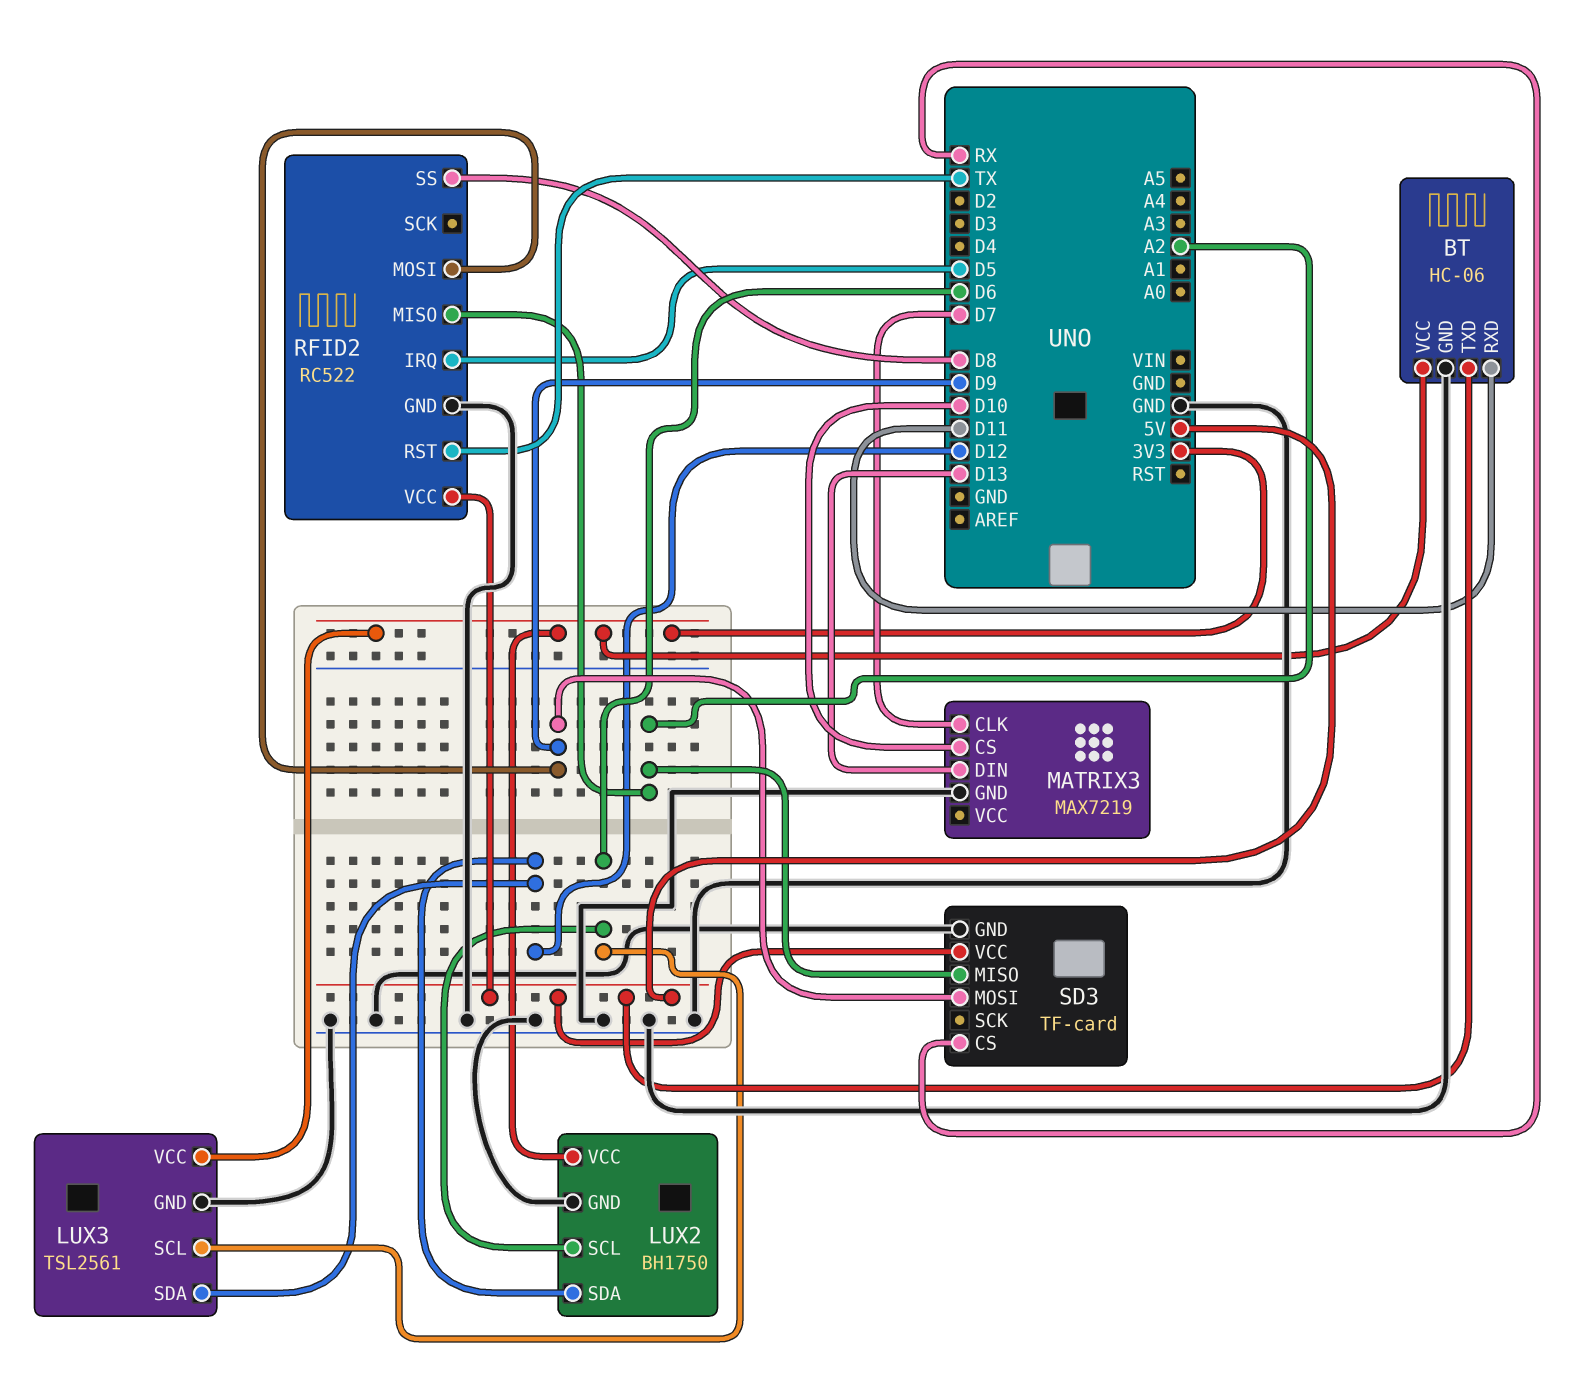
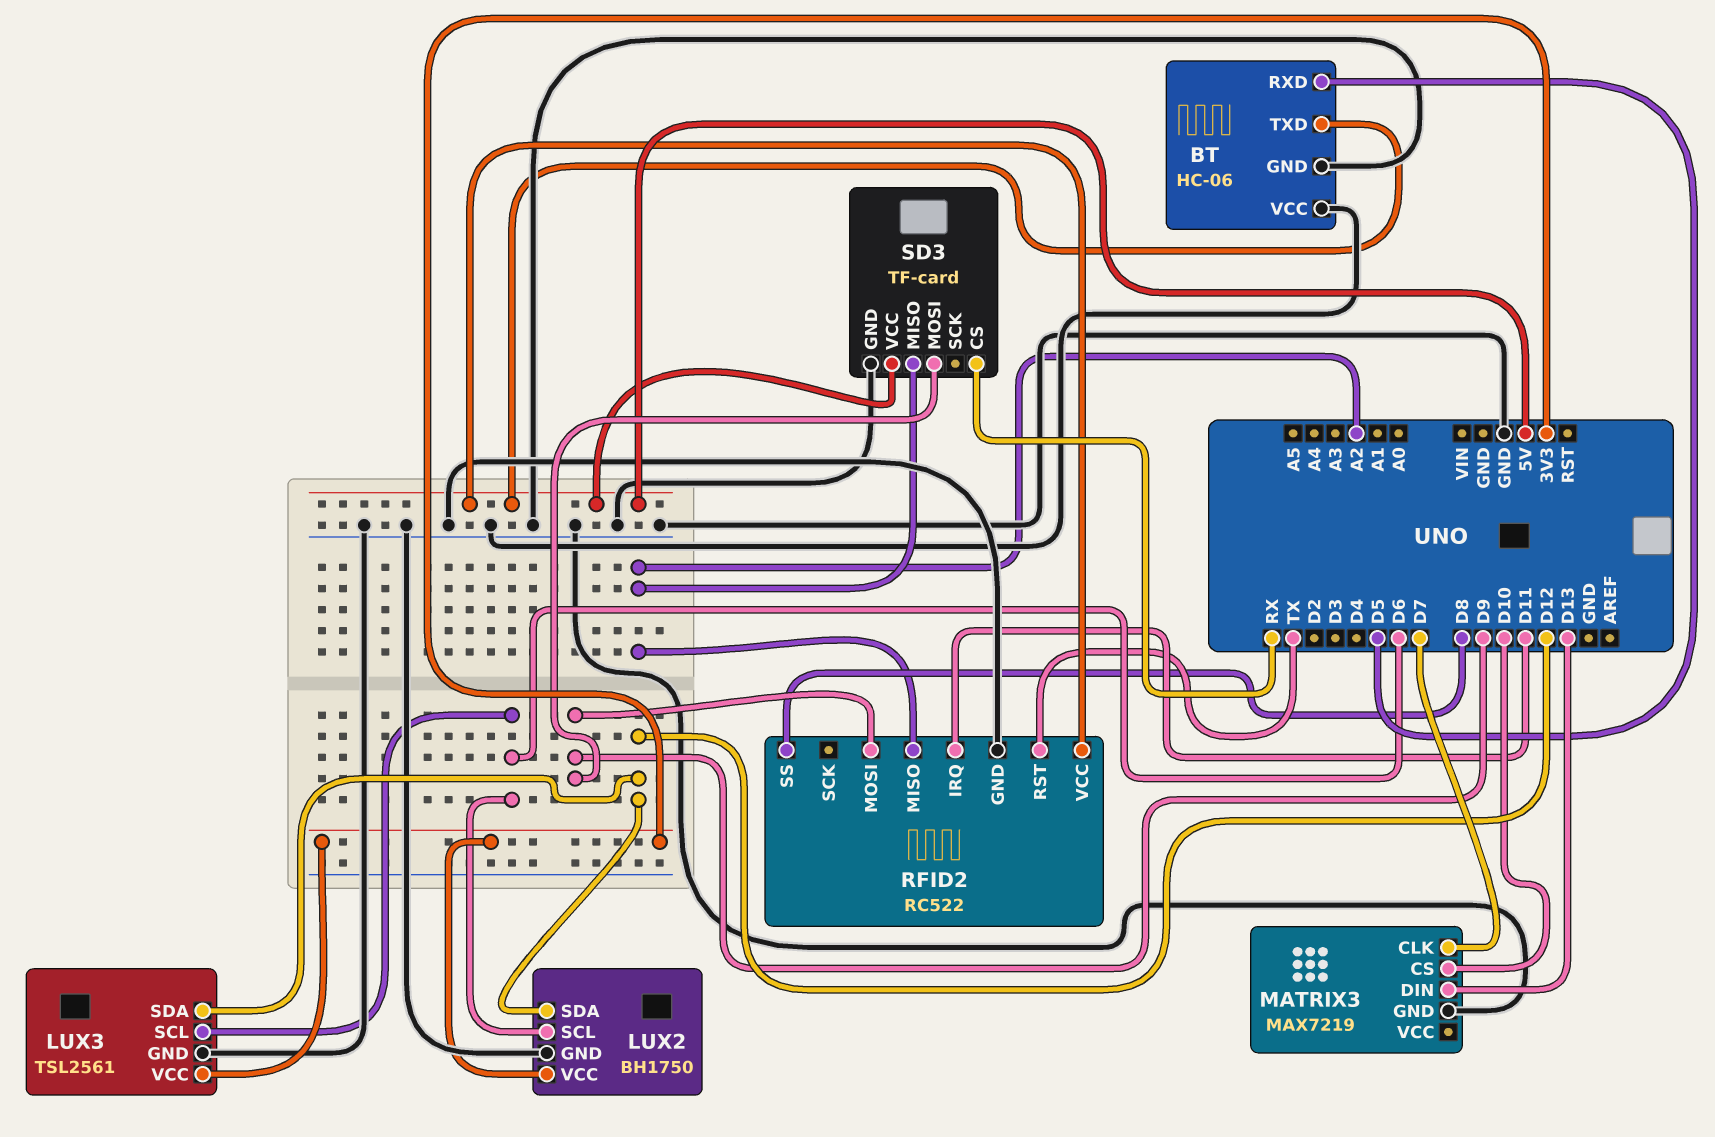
BT pin RXD: D11 -> D5
BT pin VCC: 3V3 -> GND
RFID2 pin IRQ: D5 -> D11

